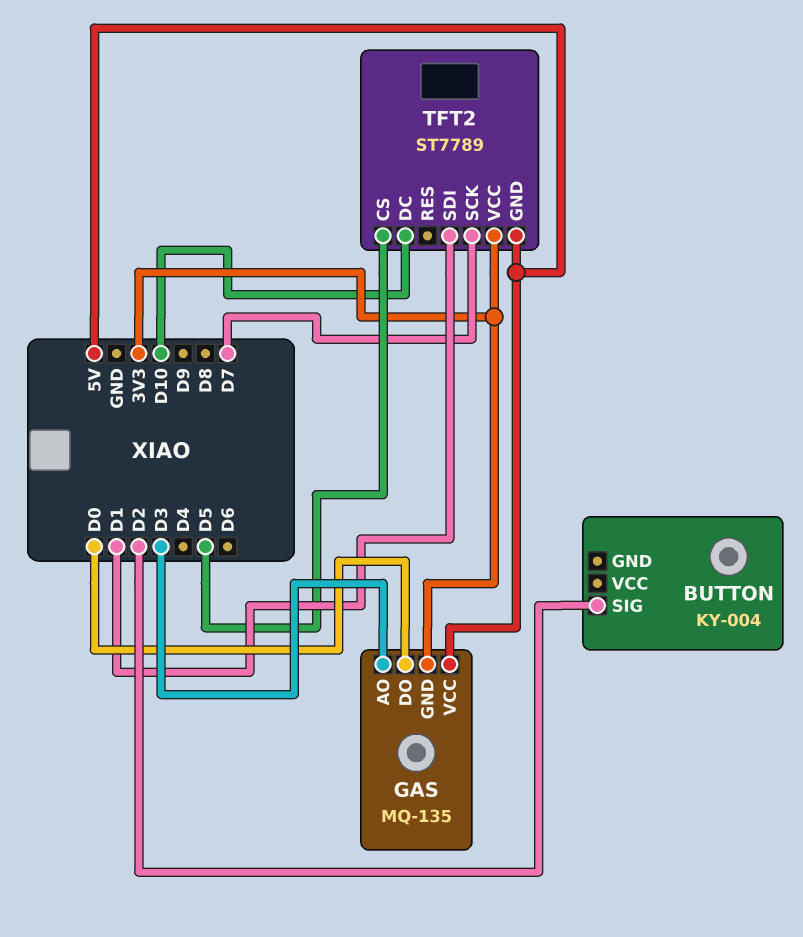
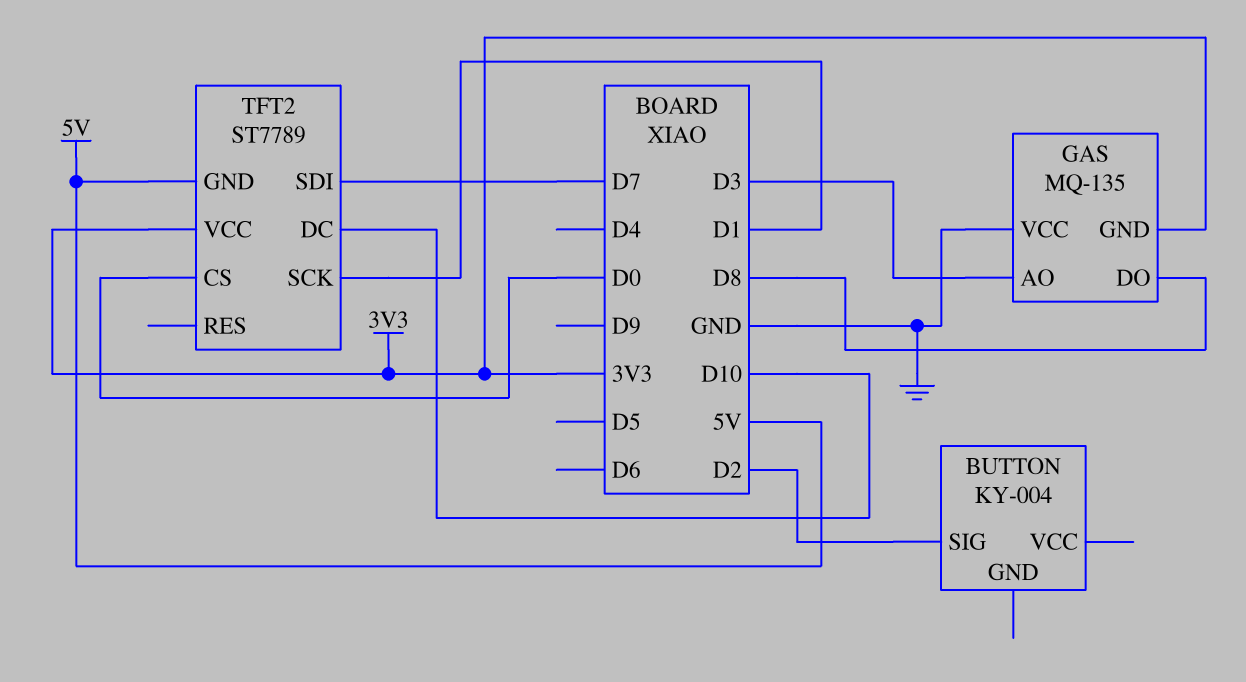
GAS pin DO: D0 -> D8
GAS pin VCC: 5V -> GND
TFT2 pin CS: D5 -> D0
TFT2 pin SCK: D7 -> D1
TFT2 pin SDI: D1 -> D7

